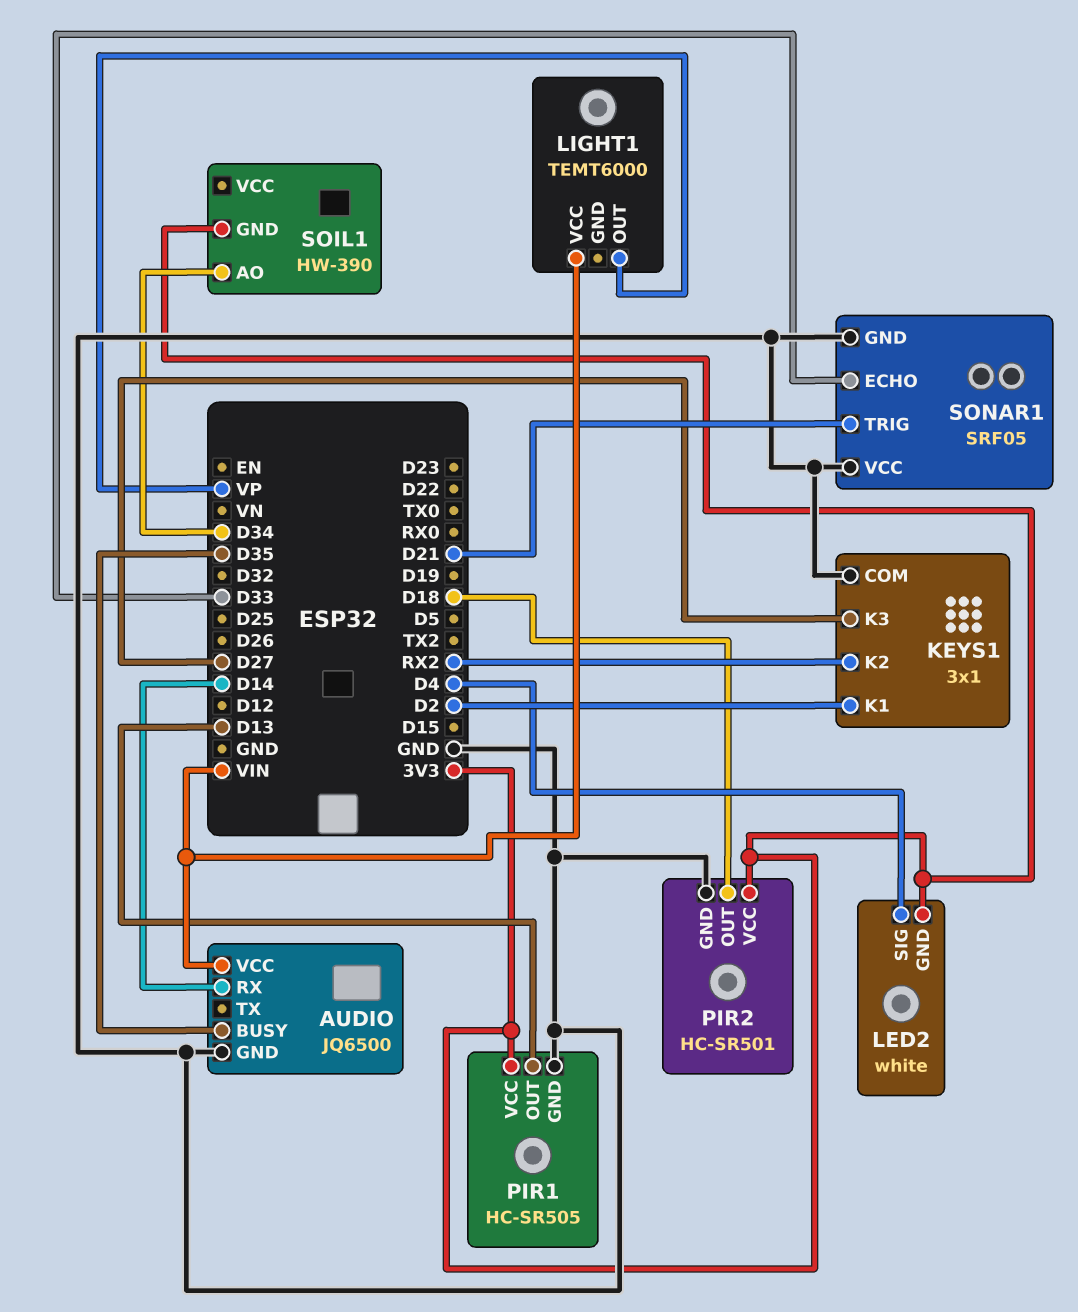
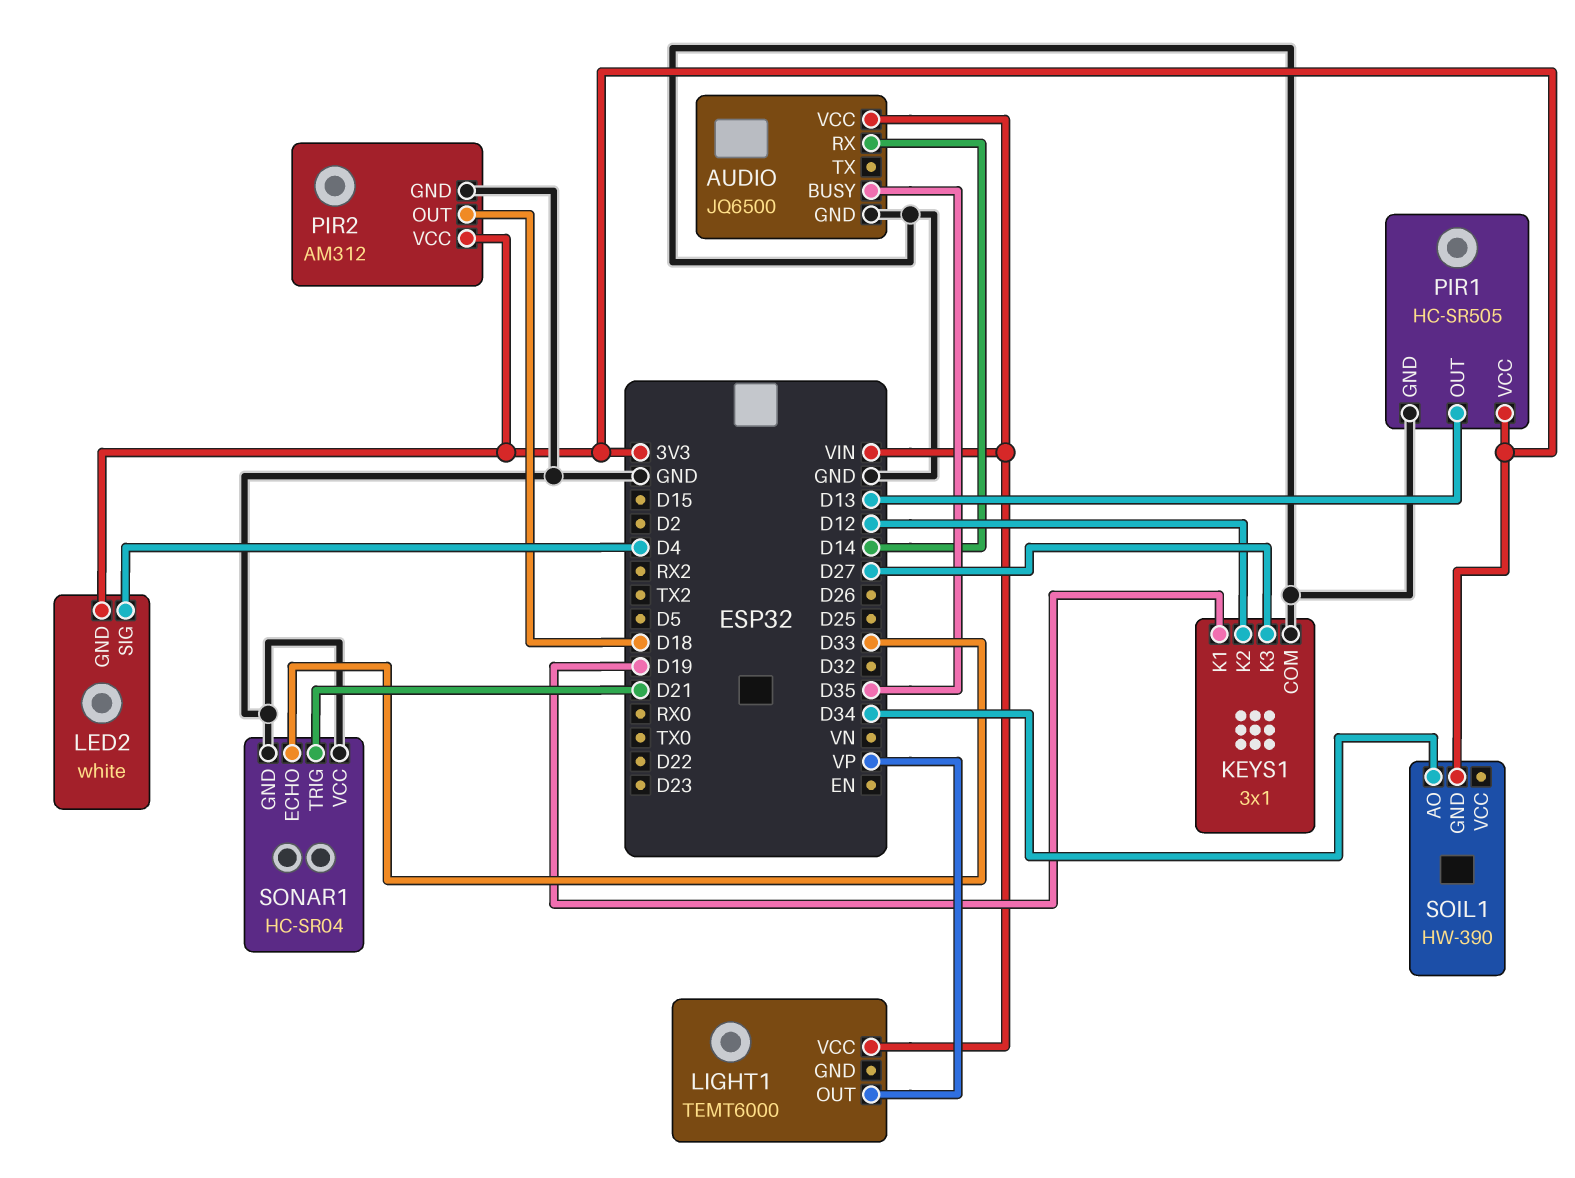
KEYS1 pin K1: D2 -> D19
KEYS1 pin K2: RX2 -> D12
PIR2: HC-SR501 -> AM312
SONAR1: SRF05 -> HC-SR04

